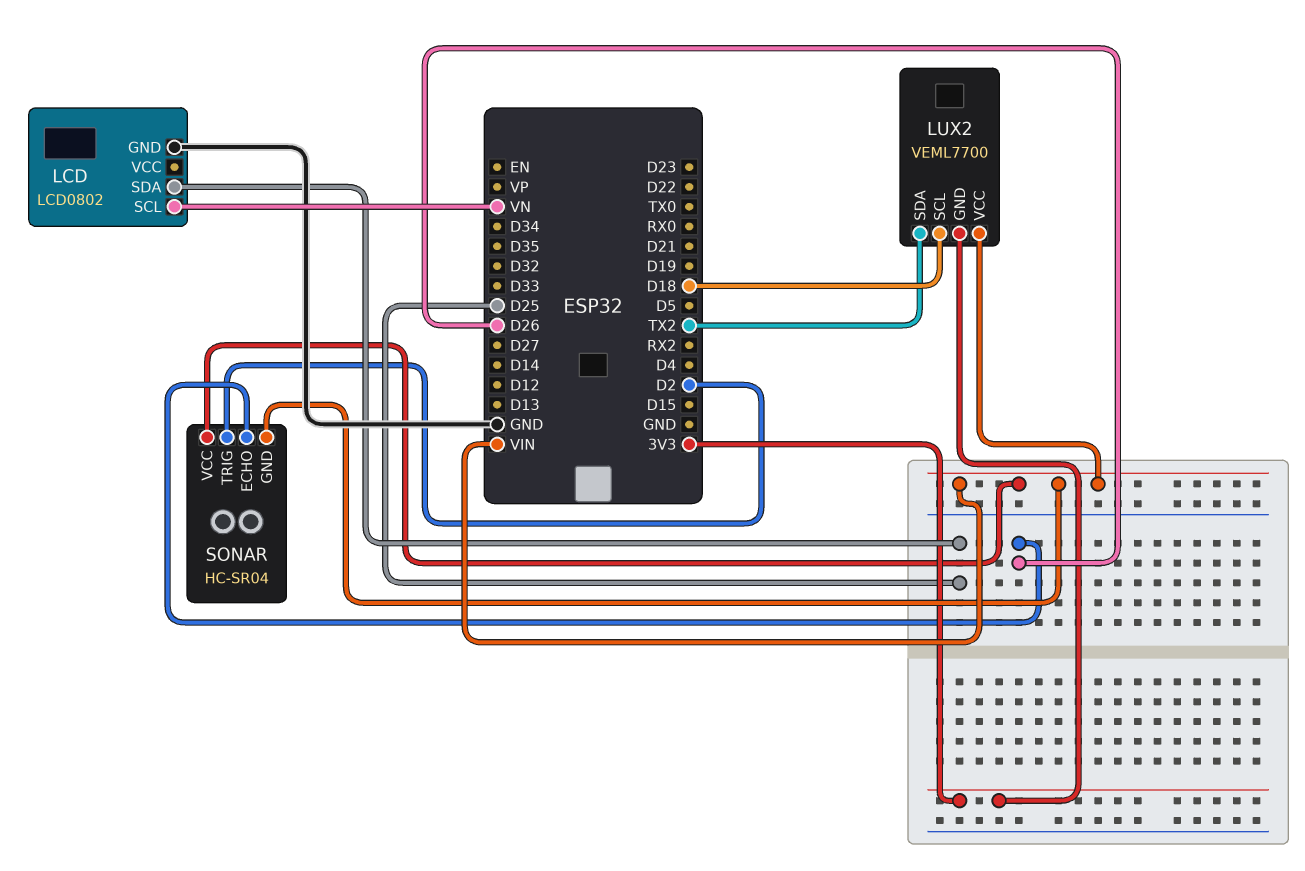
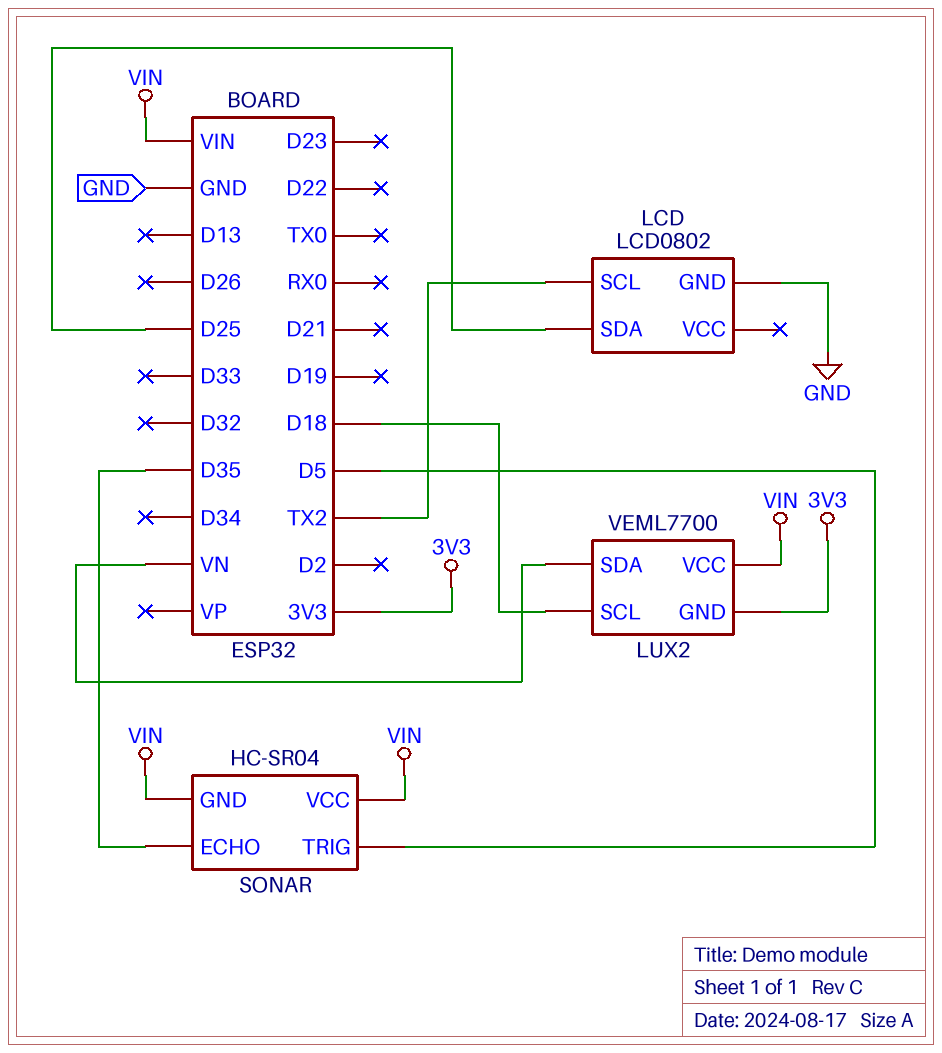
LCD pin SCL: VN -> TX2
LUX2 pin SDA: TX2 -> VN
SONAR pin ECHO: D26 -> D35
SONAR pin TRIG: D2 -> D5

